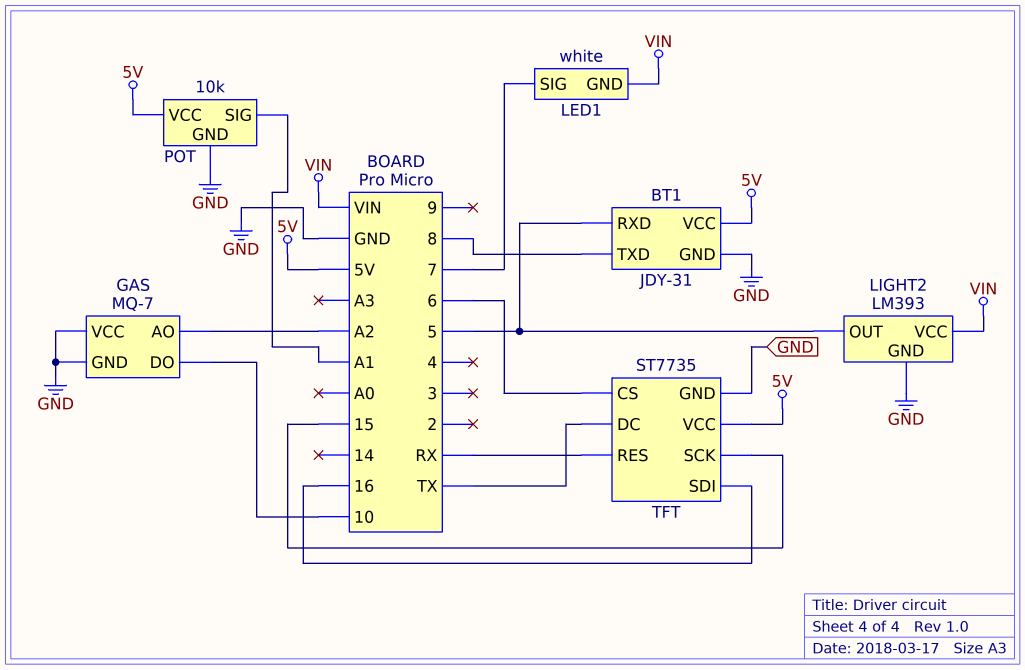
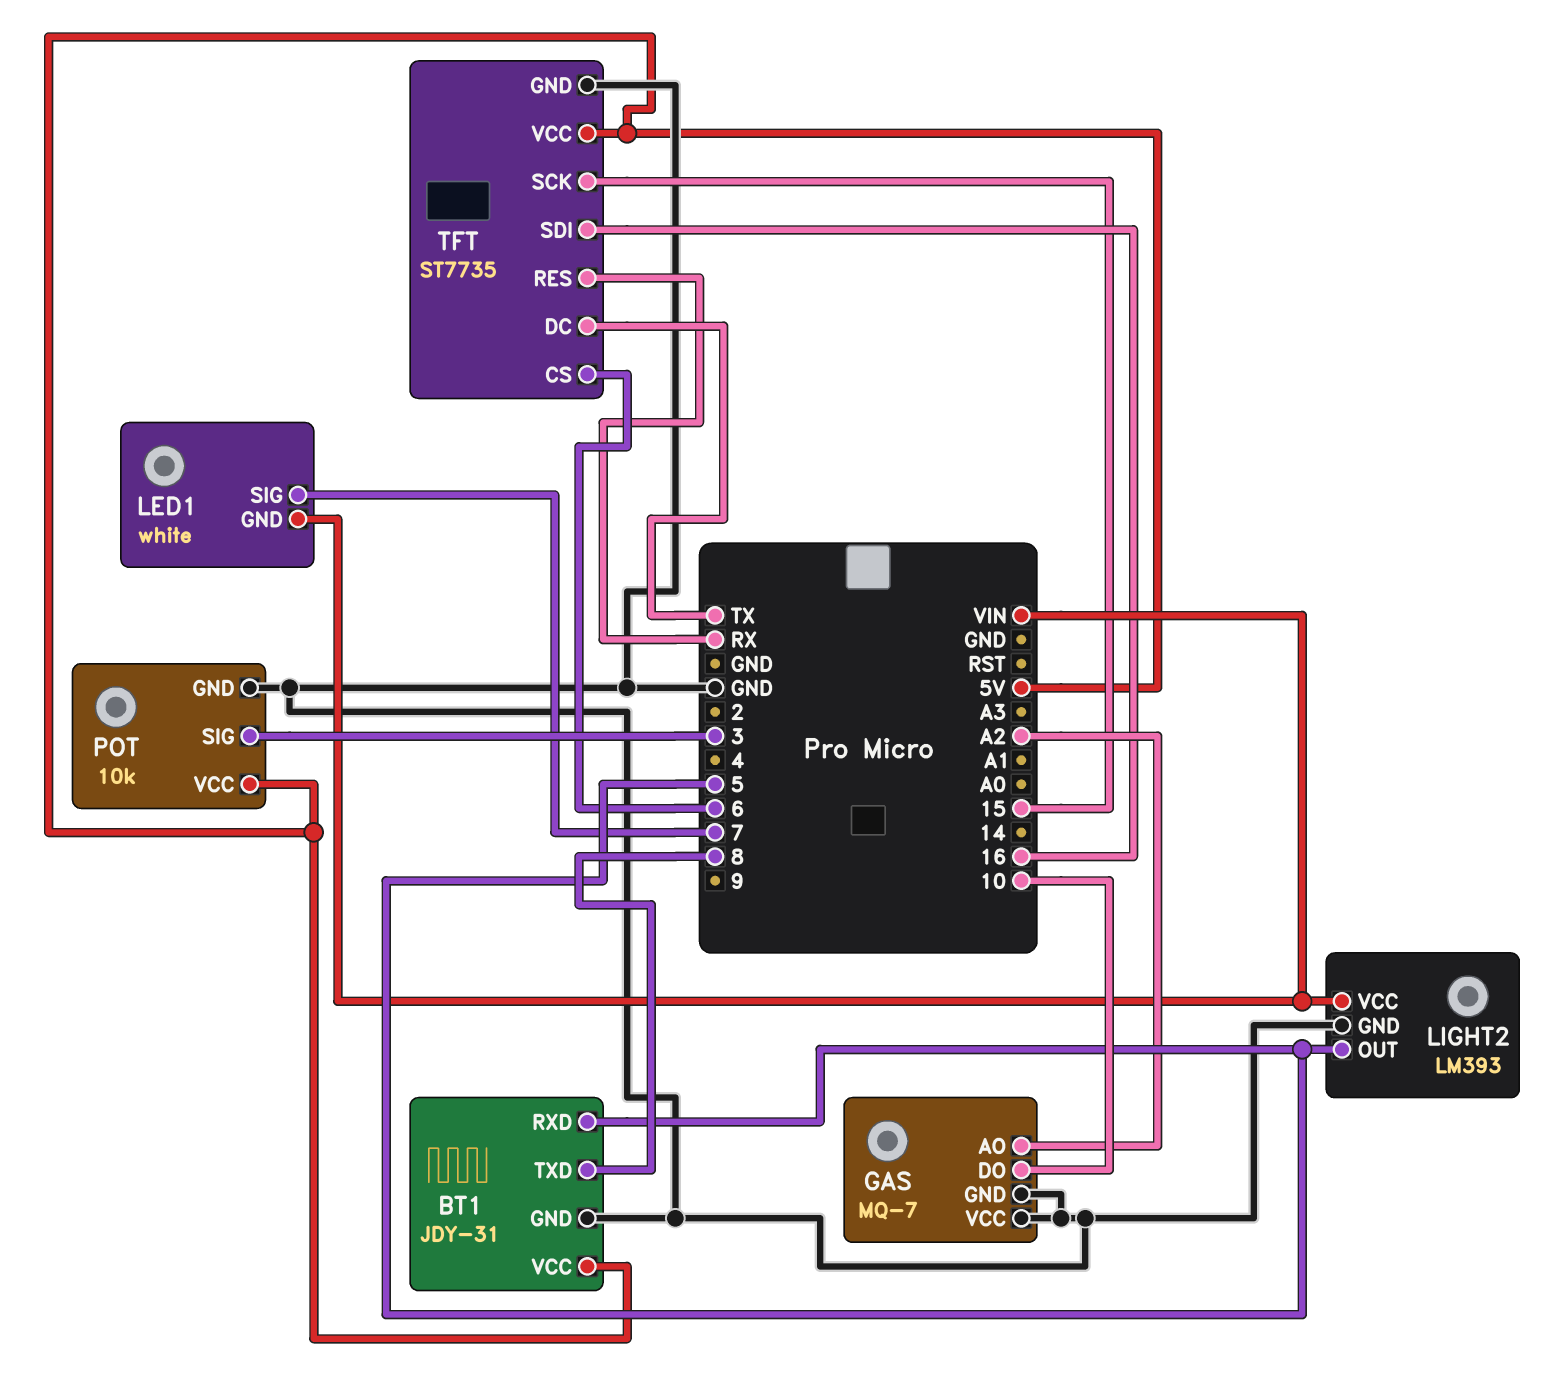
POT pin SIG: A1 -> 3

